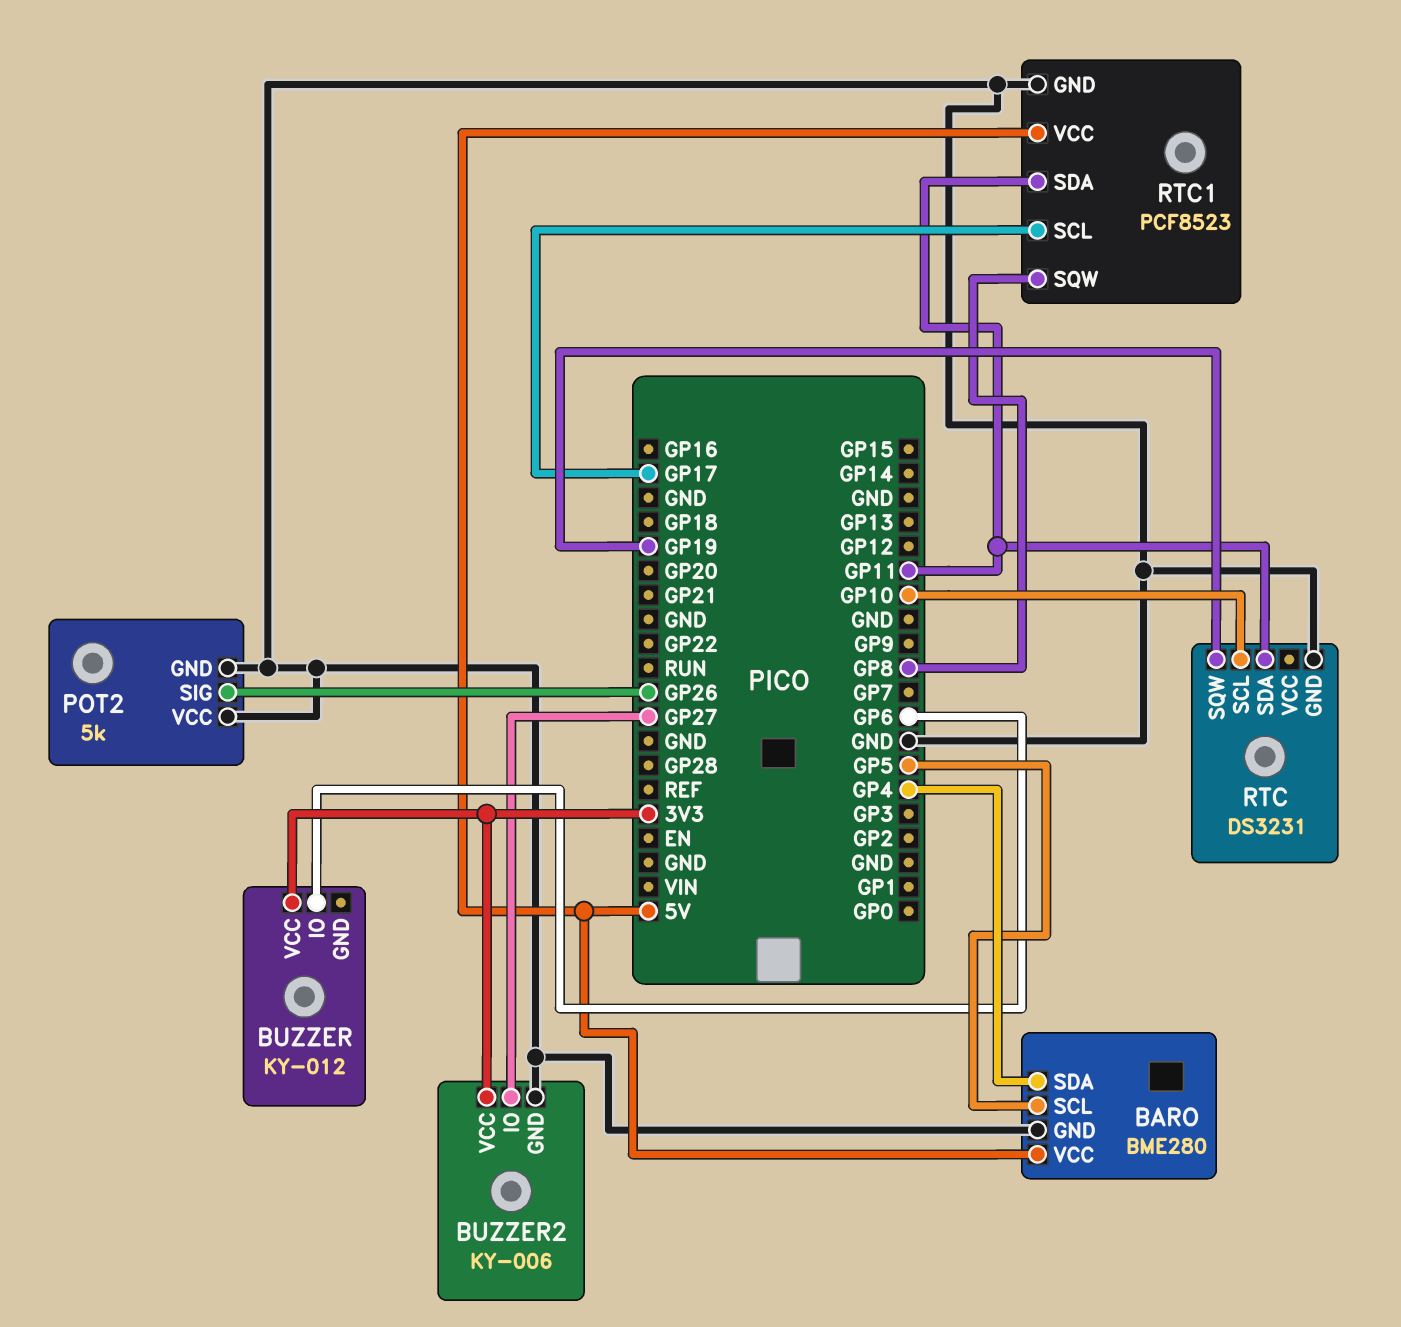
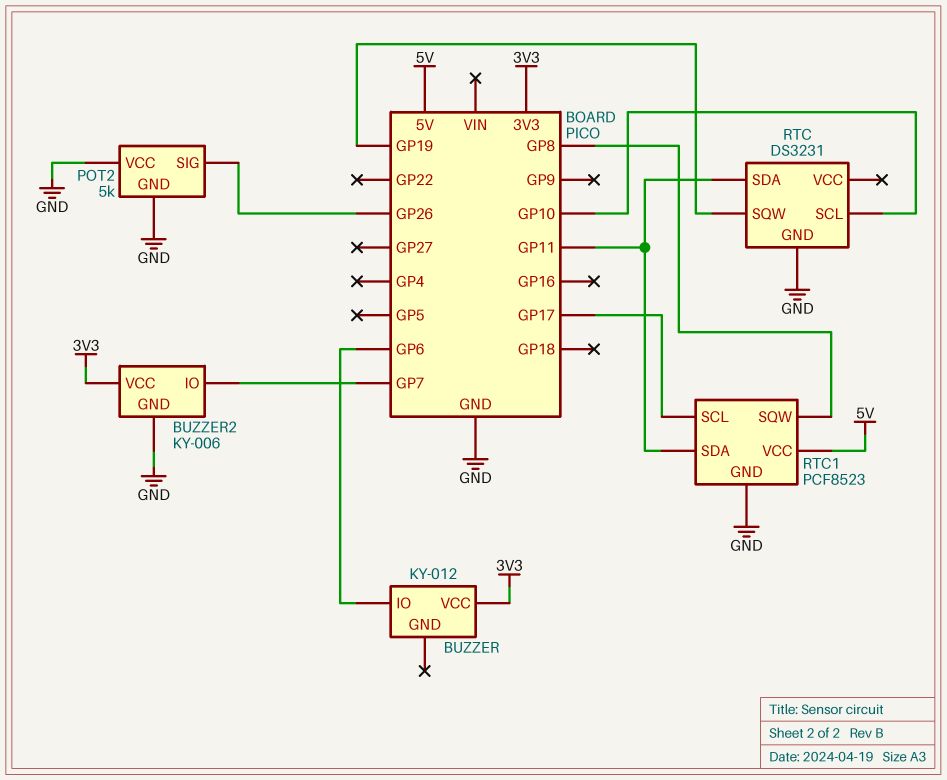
BARO: BME280 -> none
BARO pin GND: GND -> none
BARO pin SCL: GP5 -> none
BARO pin SDA: GP4 -> none
BARO pin VCC: 5V -> none
BUZZER2 pin IO: GP27 -> GP7

